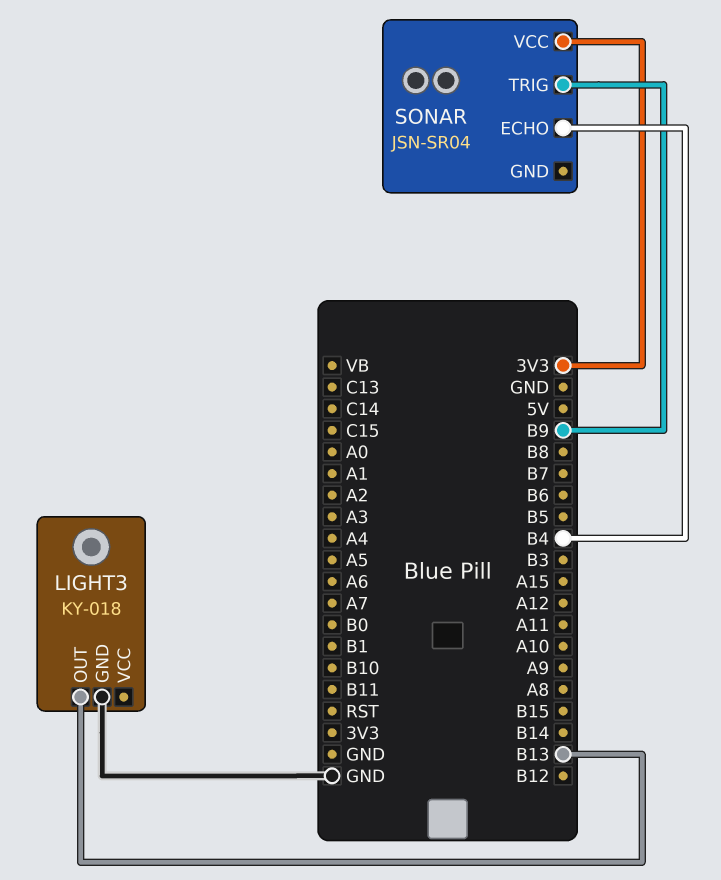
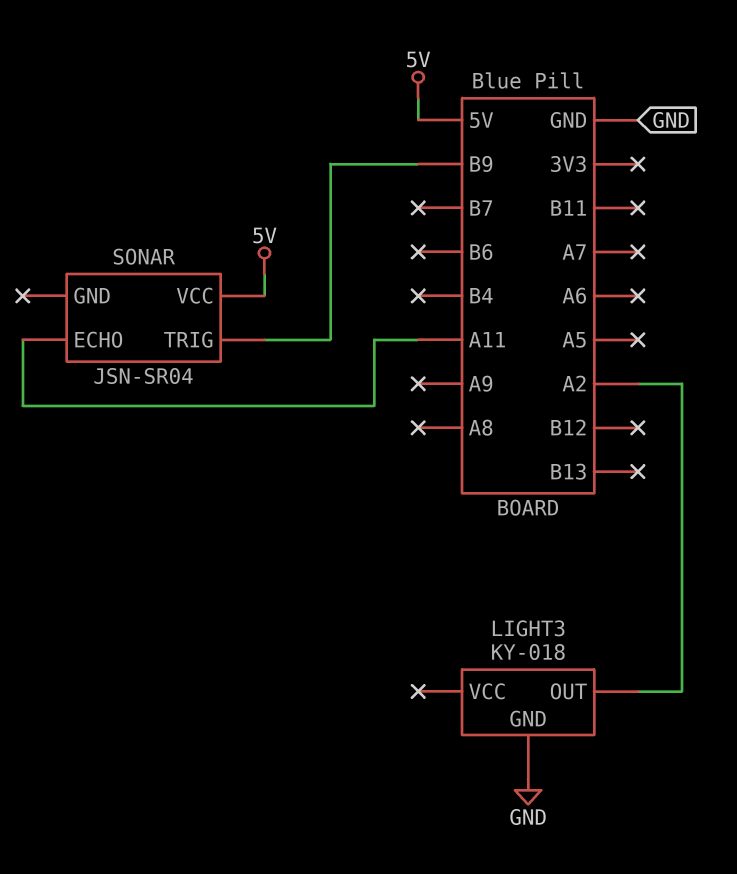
LIGHT3 pin OUT: B13 -> A2
SONAR pin ECHO: B4 -> A11
SONAR pin VCC: 3V3 -> 5V

